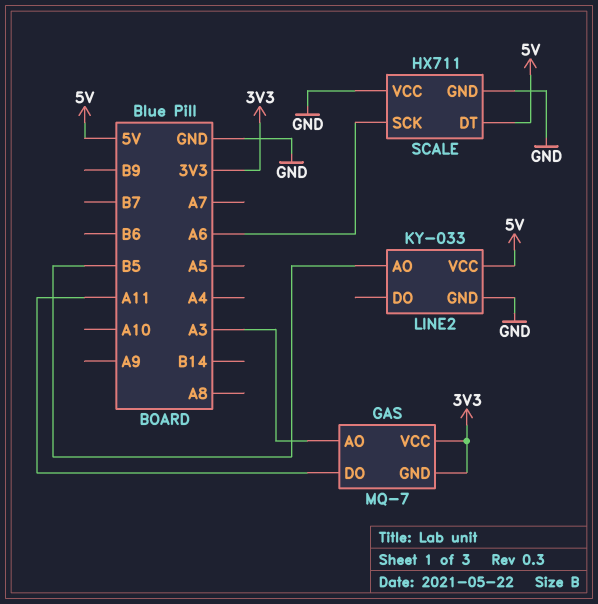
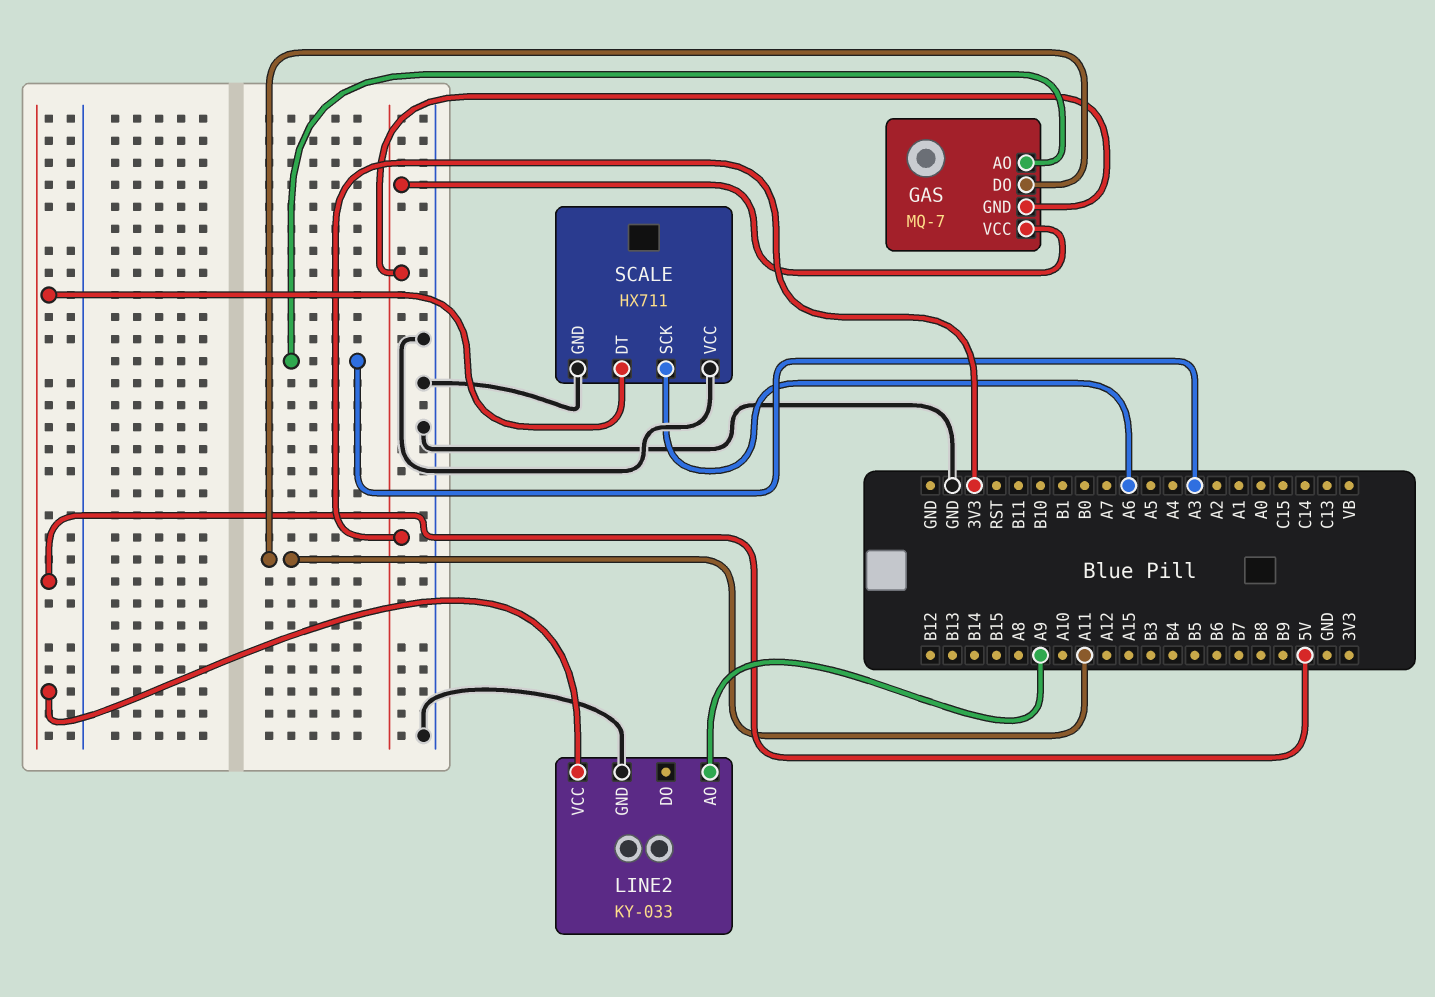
LINE2 pin AO: B5 -> A9

